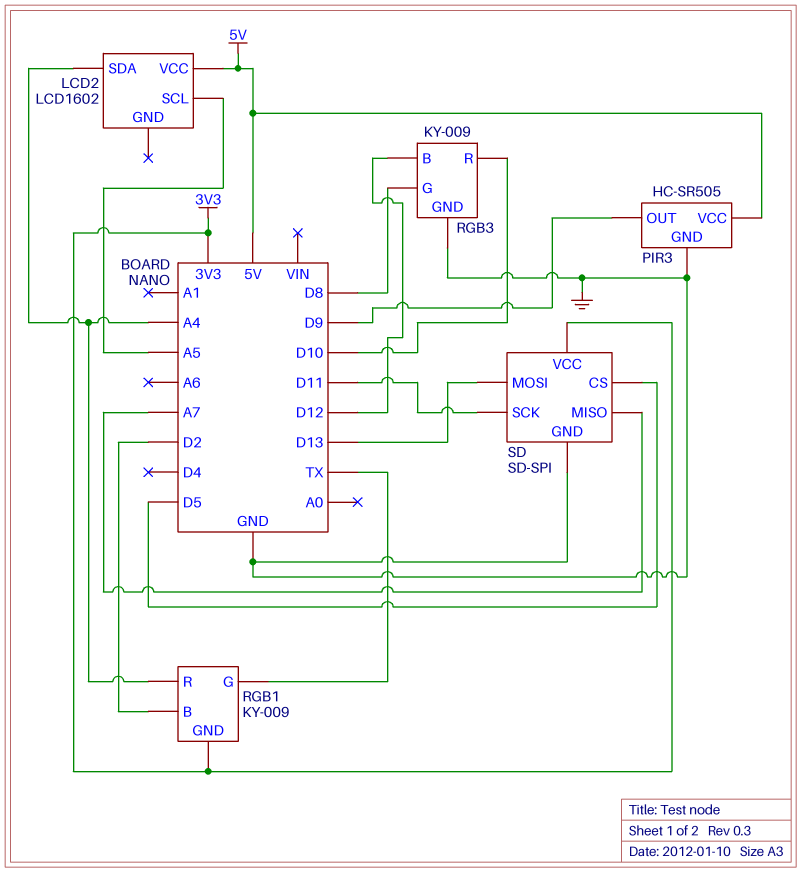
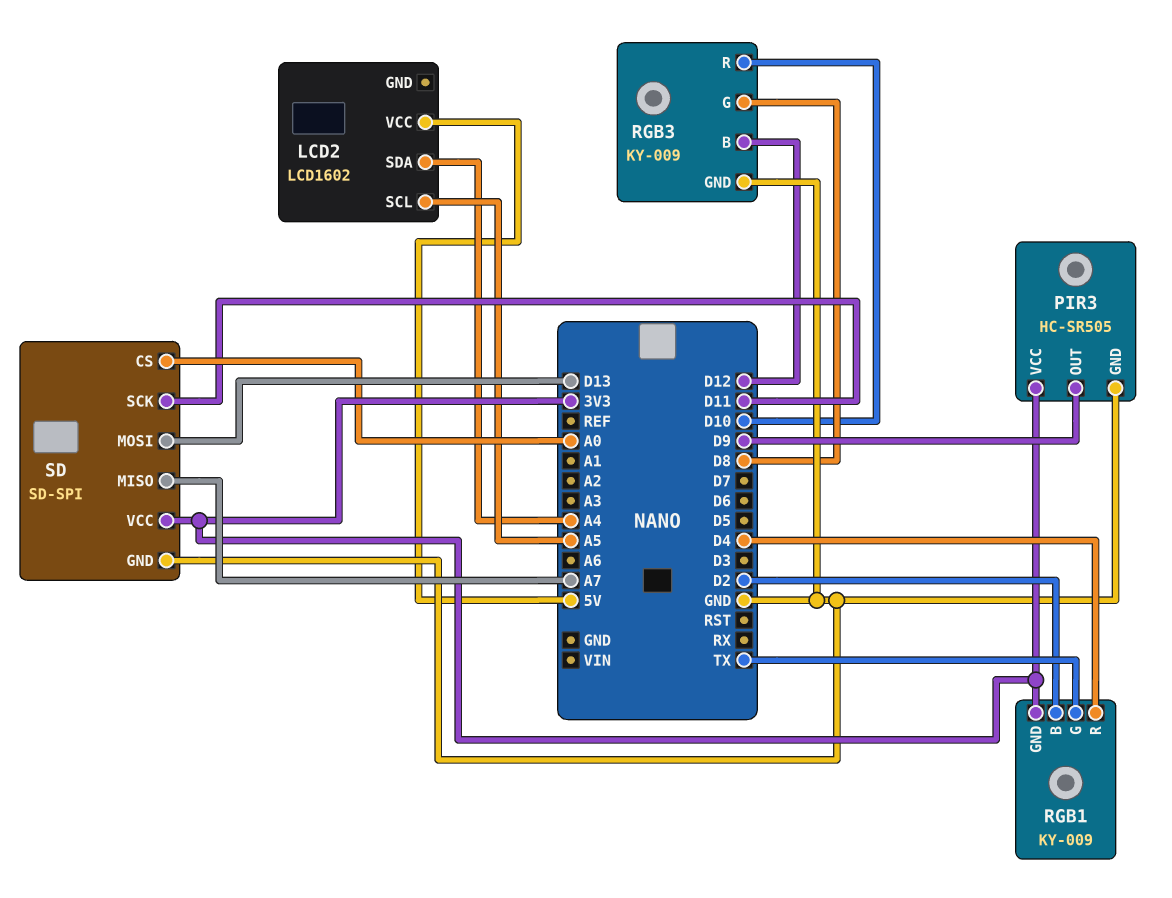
PIR3 pin VCC: 5V -> 3V3
RGB1 pin R: A4 -> D4
SD pin CS: D5 -> A0

